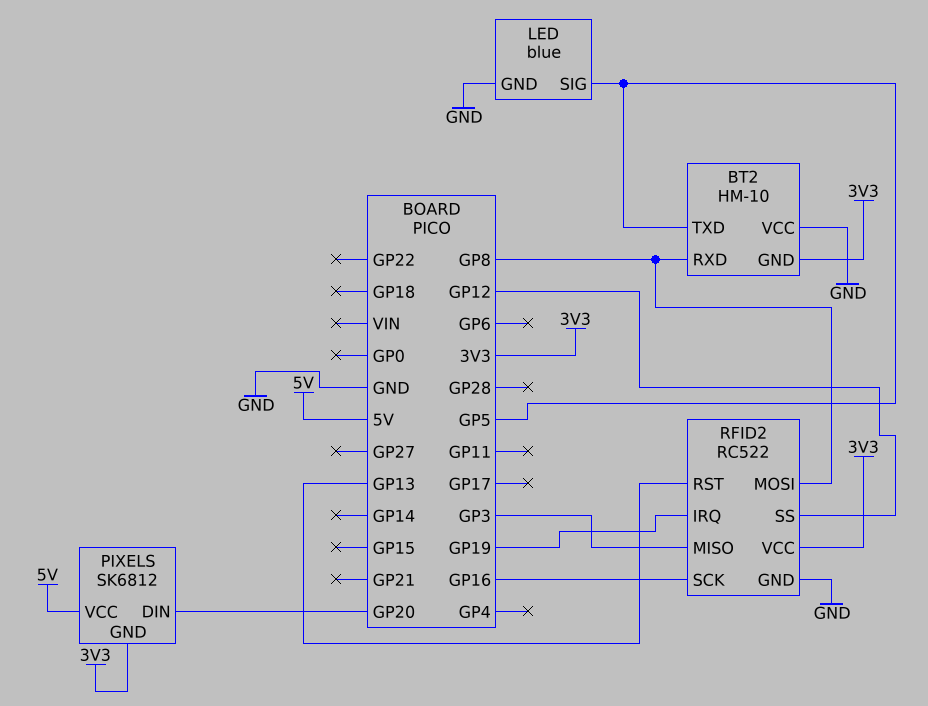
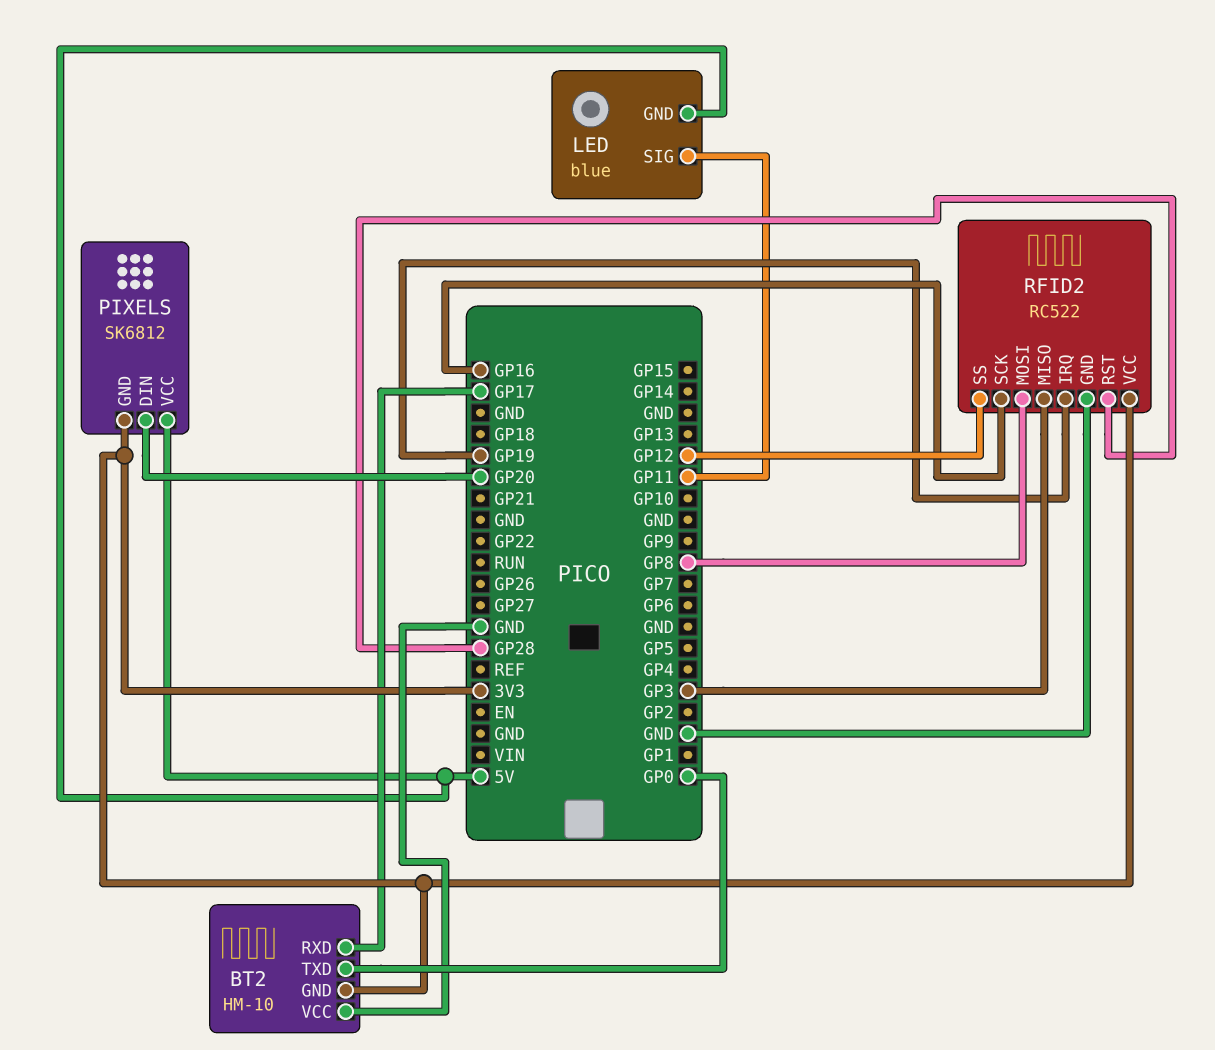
BT2 pin RXD: GP8 -> GP17
BT2 pin TXD: GP5 -> GP0
LED pin GND: GND -> 5V
LED pin SIG: GP5 -> GP11
RFID2 pin RST: GP13 -> GP28

